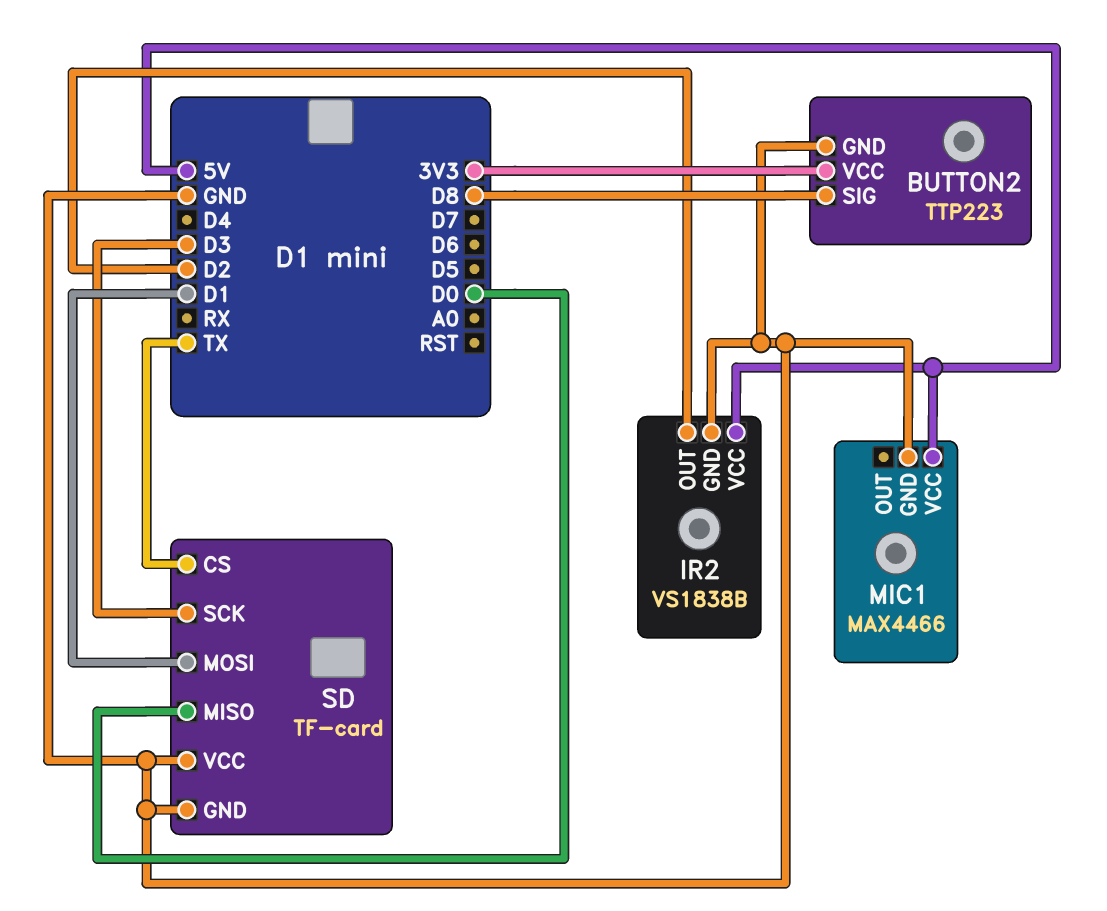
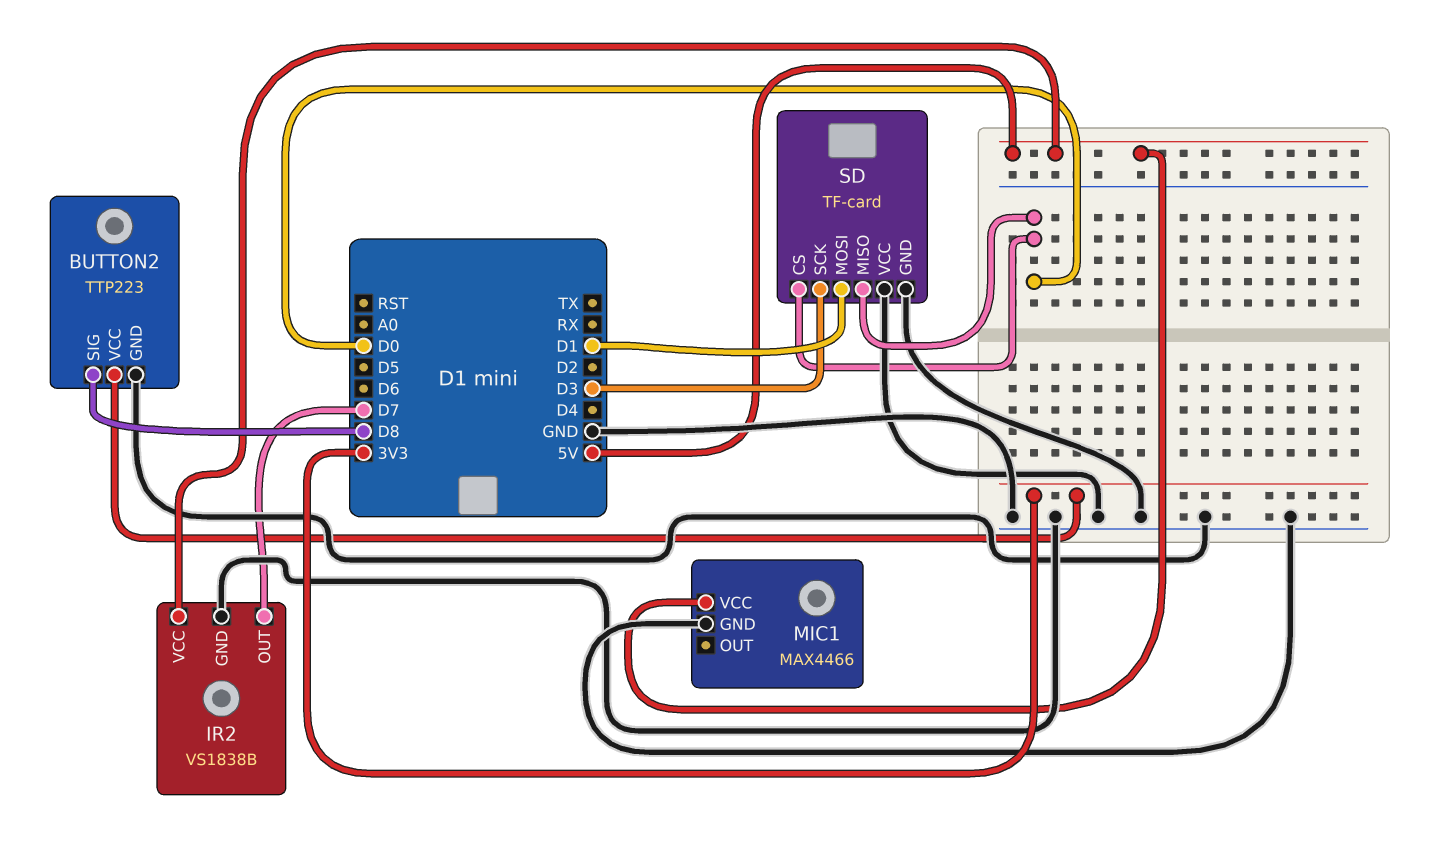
IR2 pin OUT: D2 -> D7
SD pin CS: TX -> D0

